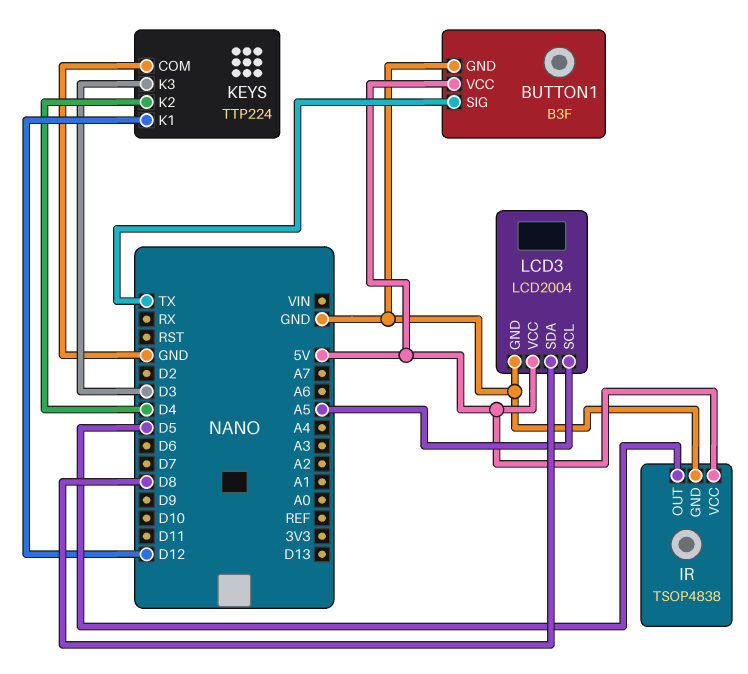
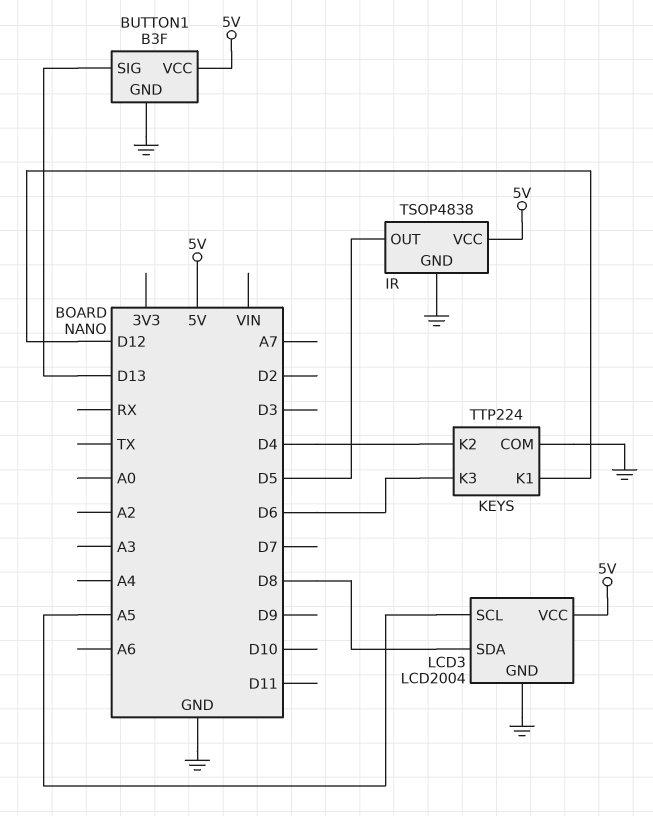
BUTTON1 pin SIG: TX -> D13
KEYS pin K3: D3 -> D6

